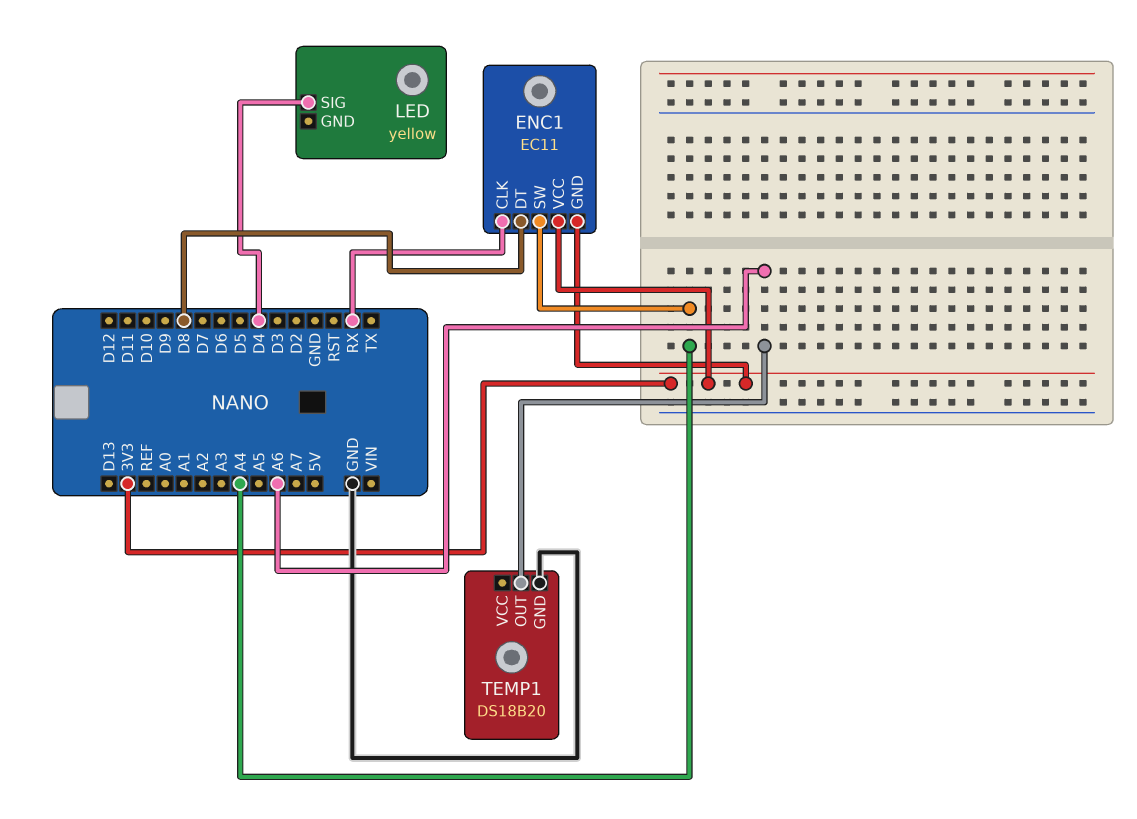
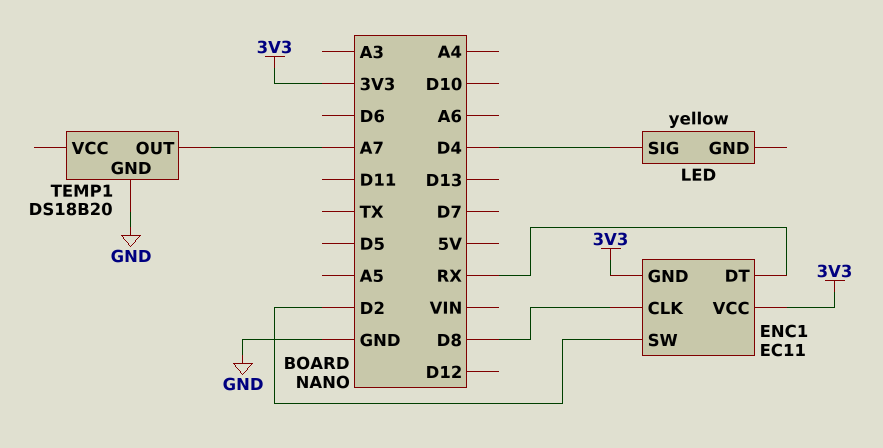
ENC1 pin CLK: RX -> D8
ENC1 pin DT: D8 -> RX
ENC1 pin SW: A4 -> D2
TEMP1 pin OUT: A6 -> A7

